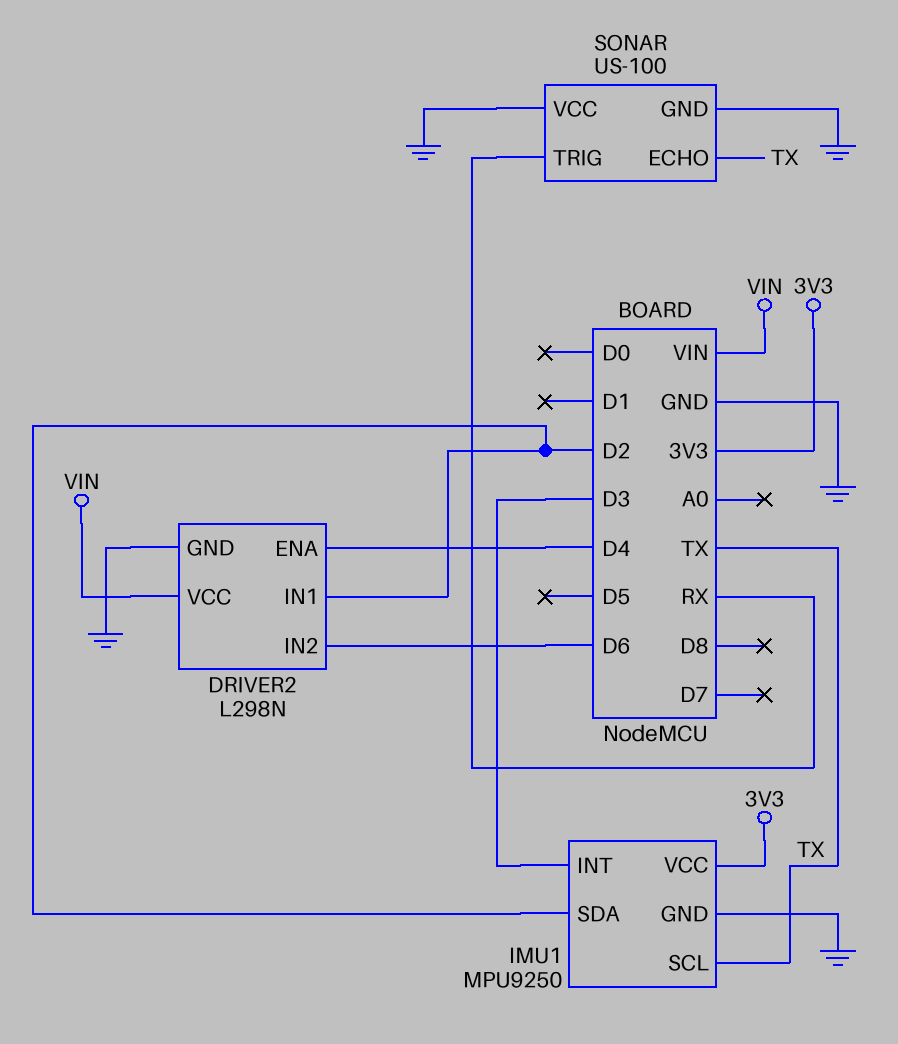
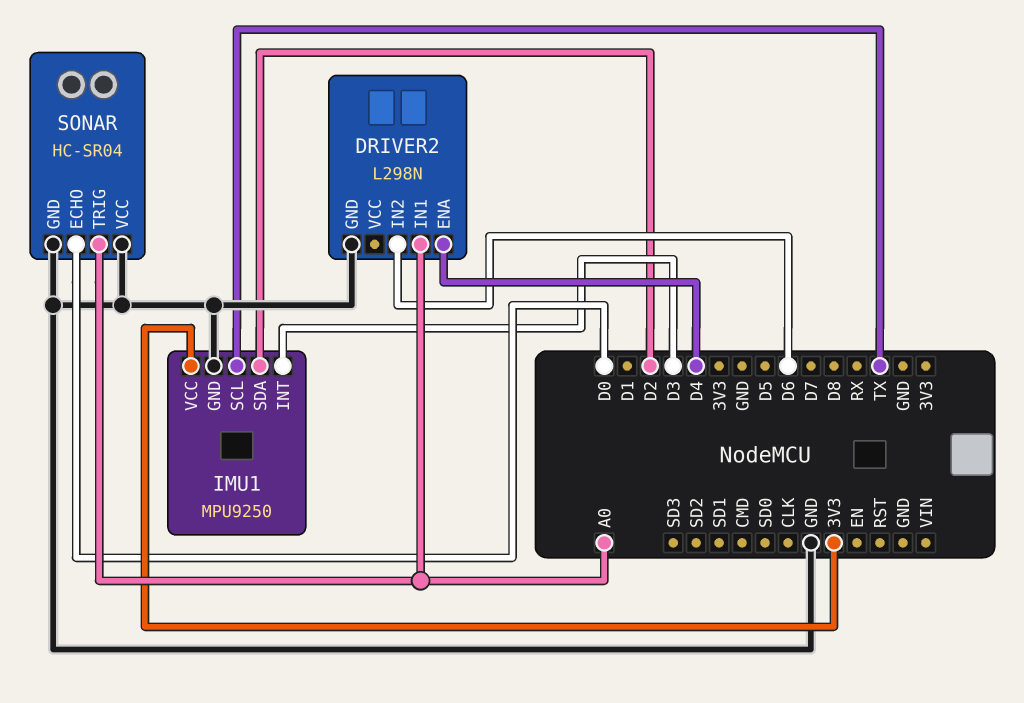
DRIVER2 pin IN1: D2 -> A0
DRIVER2 pin VCC: VIN -> none
SONAR: US-100 -> HC-SR04
SONAR pin ECHO: TX -> D0
SONAR pin TRIG: RX -> A0

